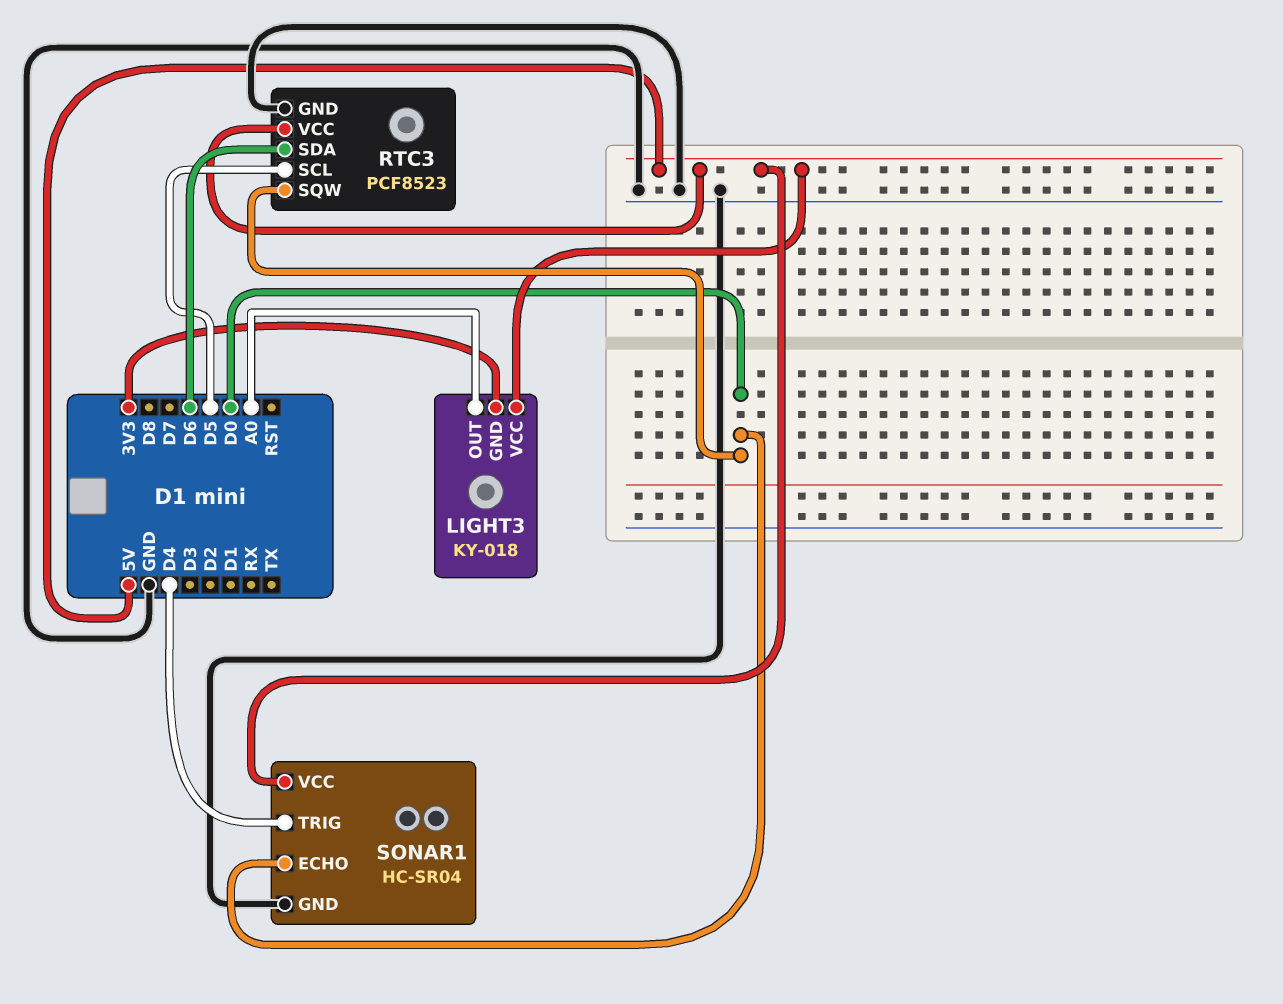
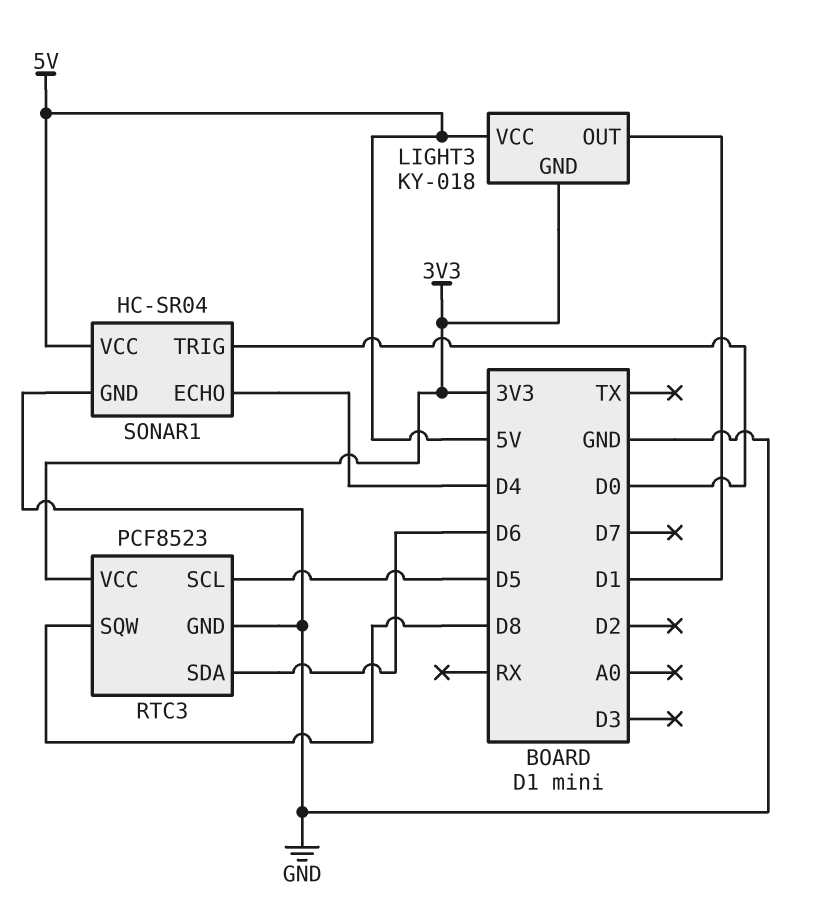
LIGHT3 pin OUT: A0 -> D1
RTC3 pin SQW: D0 -> D8
RTC3 pin VCC: 5V -> 3V3
SONAR1 pin ECHO: D0 -> D4
SONAR1 pin TRIG: D4 -> D0

